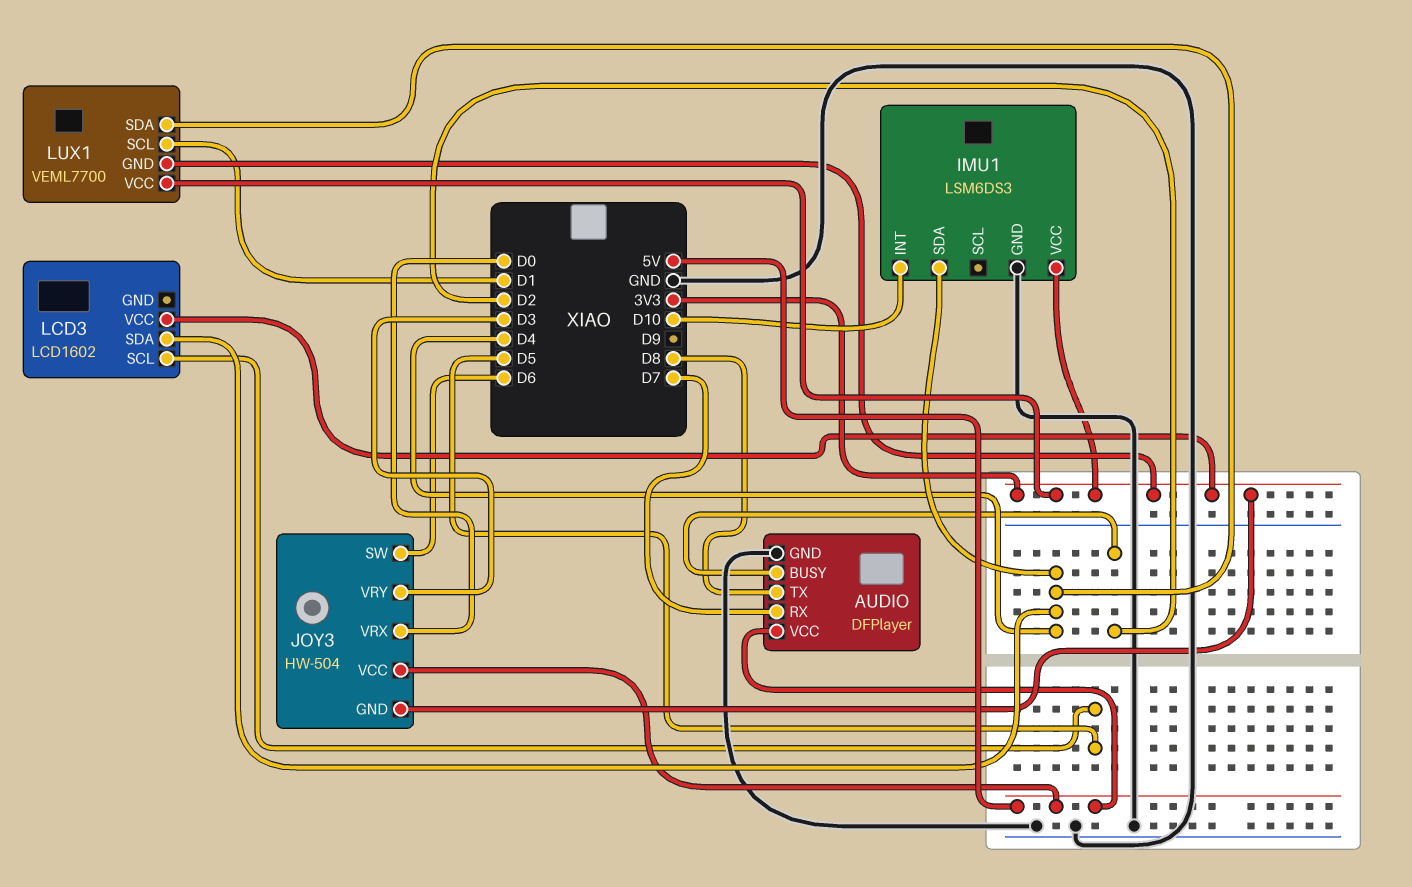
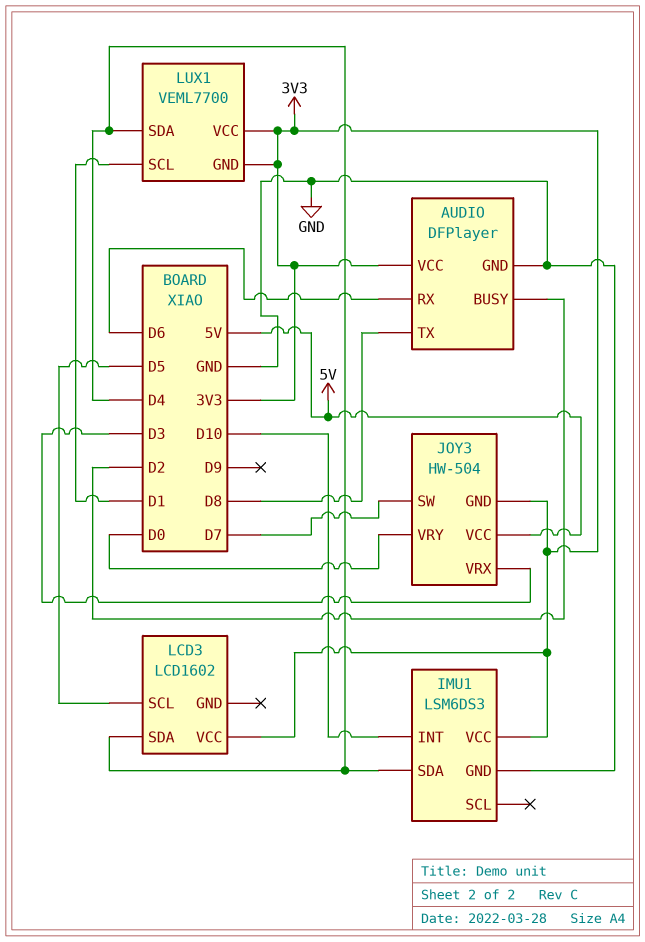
AUDIO pin RX: D7 -> D6
AUDIO pin VCC: 5V -> 3V3
JOY3 pin SW: D6 -> D7
JOY3 pin VRX: D0 -> D3
JOY3 pin VRY: D3 -> D0

